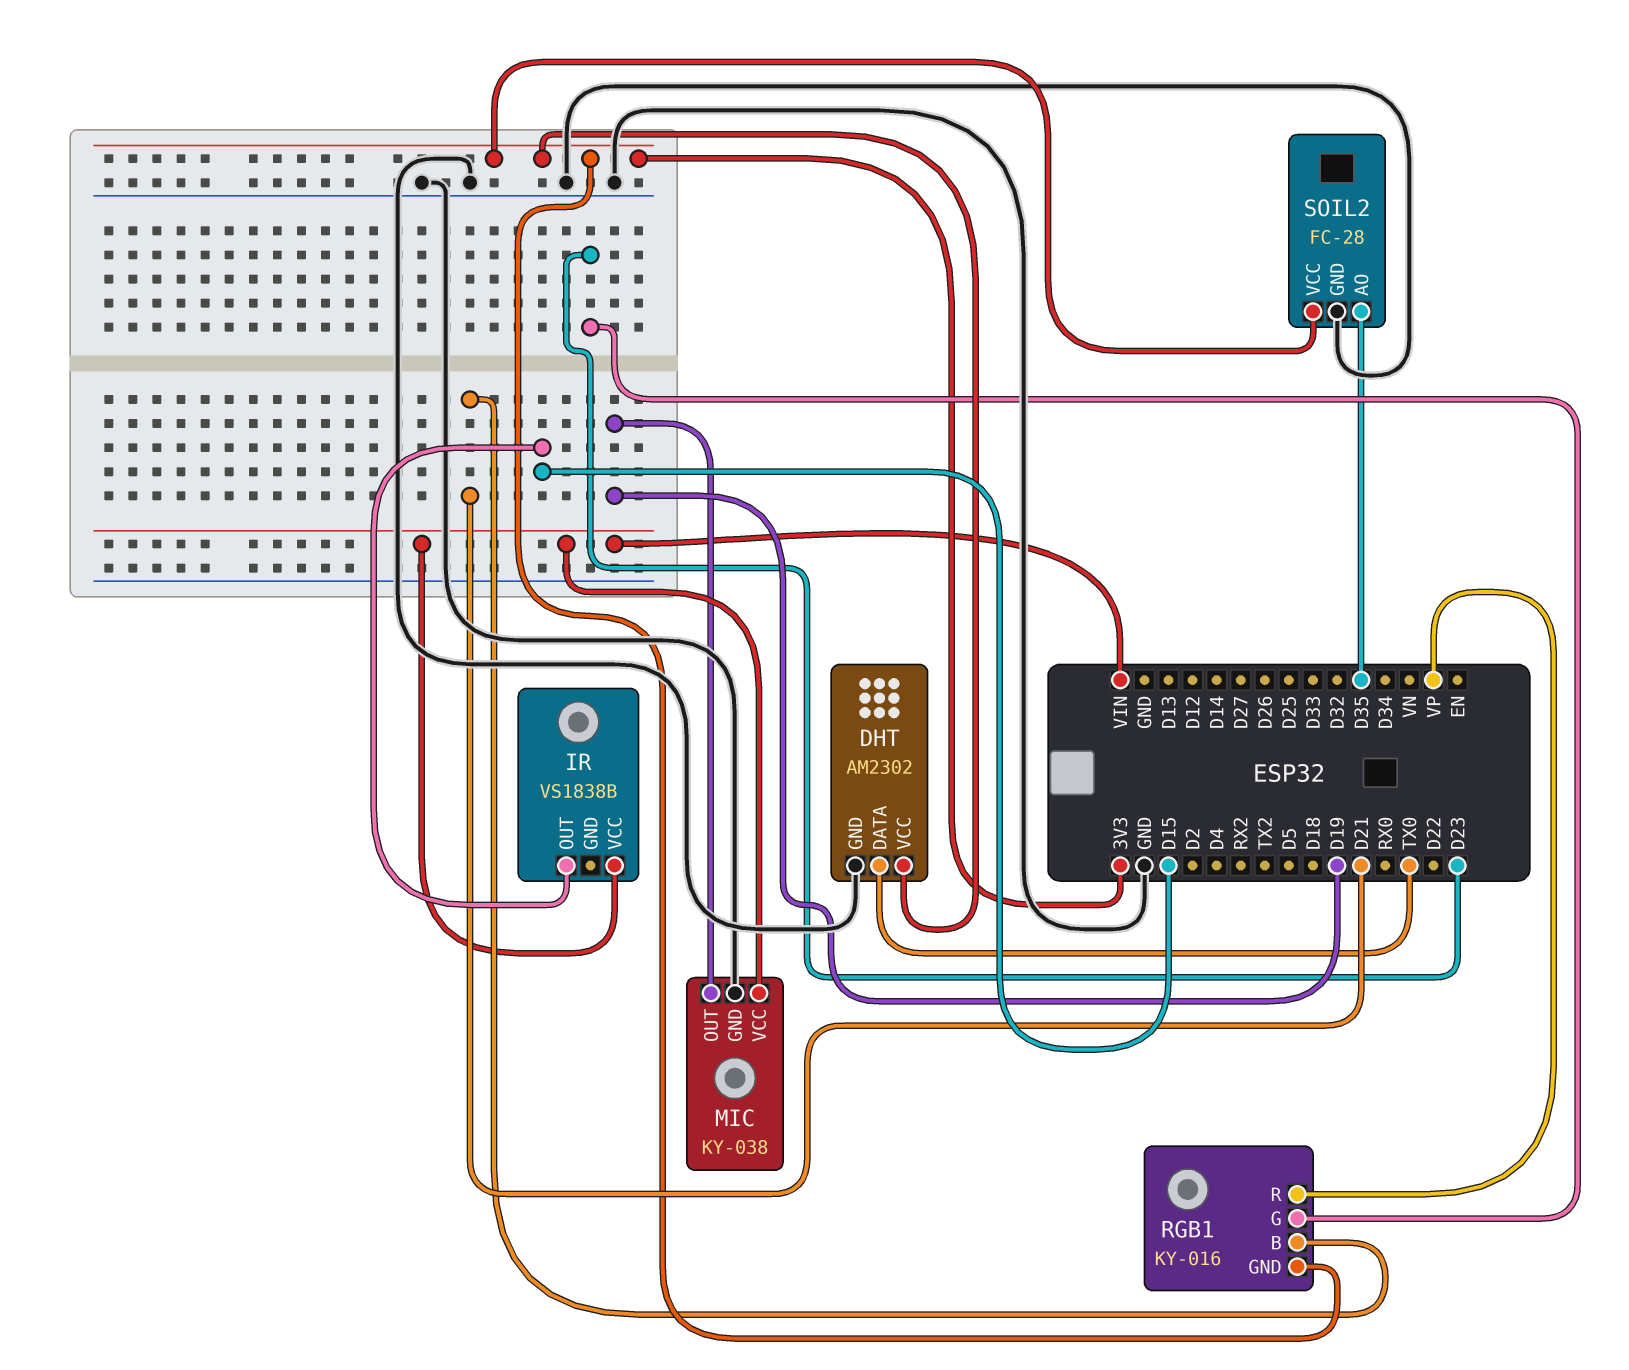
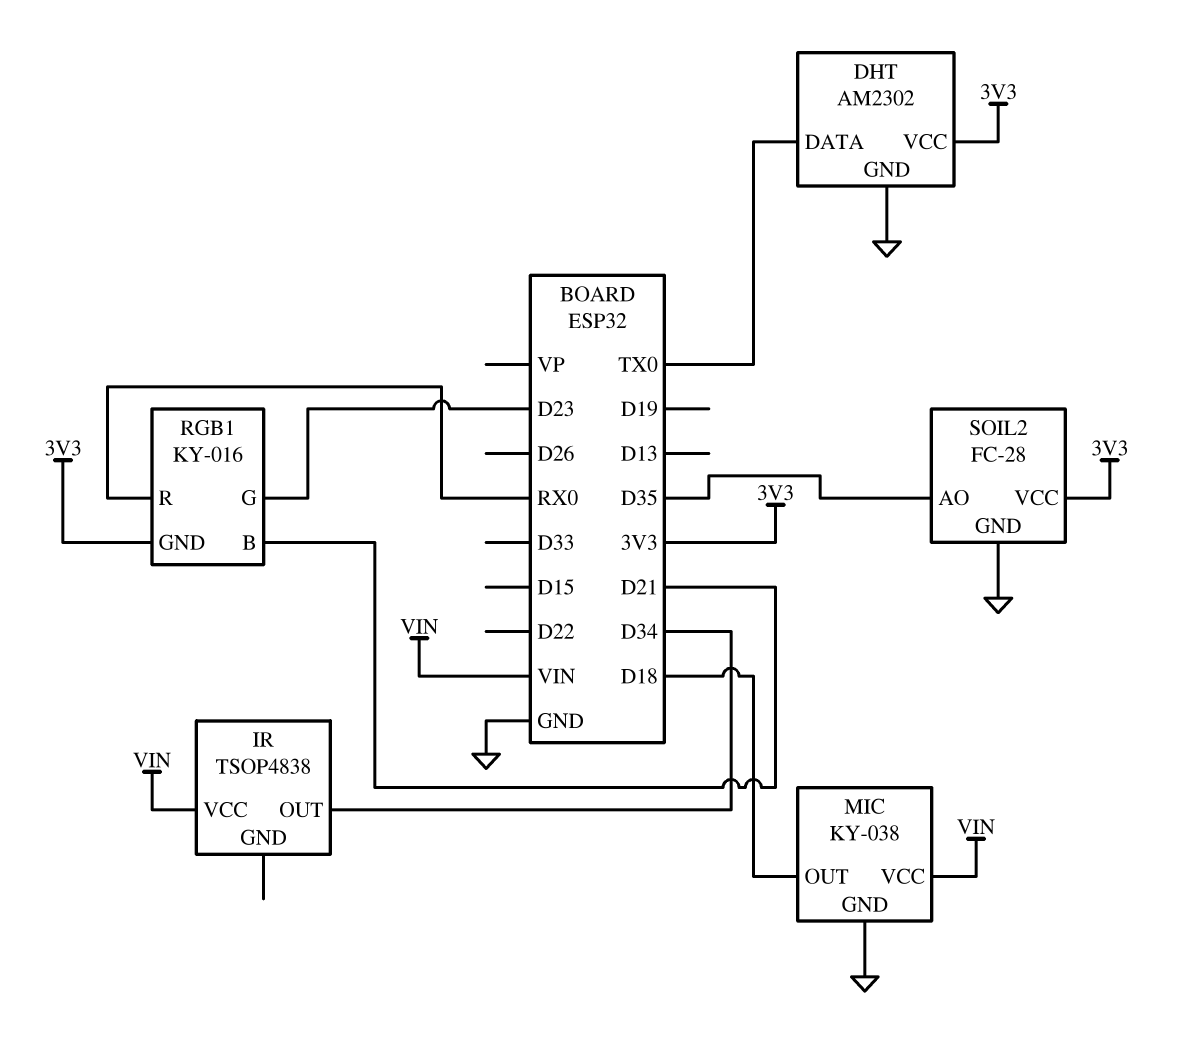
IR: VS1838B -> TSOP4838
IR pin OUT: D15 -> D34
MIC pin OUT: D19 -> D18
RGB1 pin R: VP -> RX0

